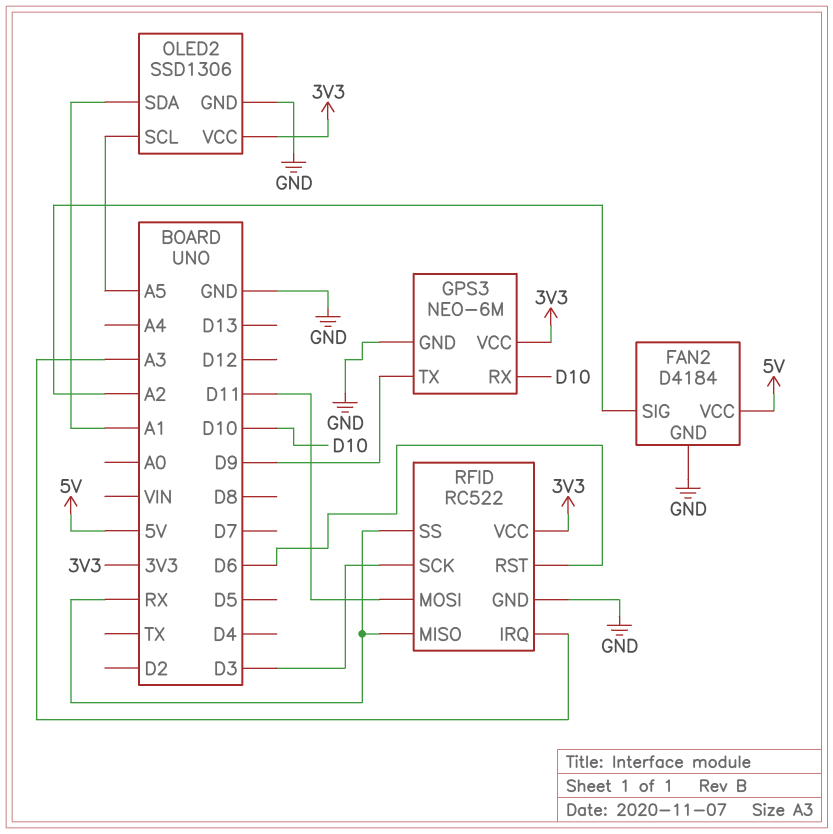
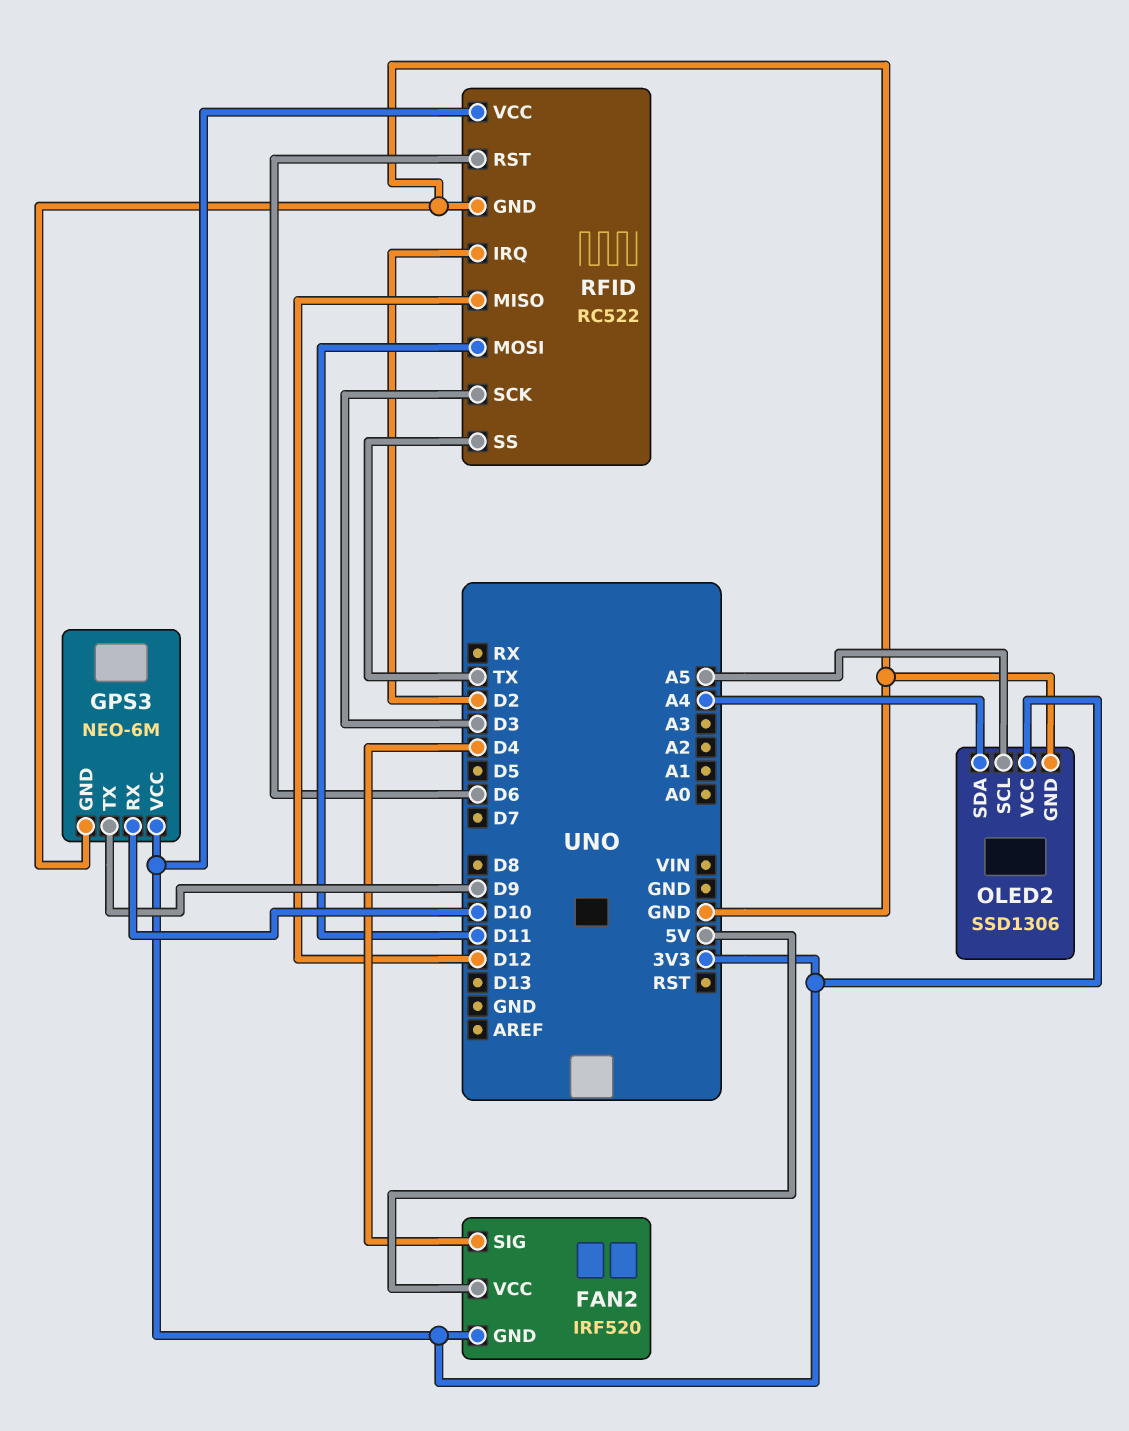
FAN2: D4184 -> IRF520
FAN2 pin GND: GND -> 3V3
FAN2 pin SIG: A2 -> D4
OLED2 pin SDA: A1 -> A4
RFID pin IRQ: A3 -> D2
RFID pin MISO: RX -> D12
RFID pin SS: RX -> TX

